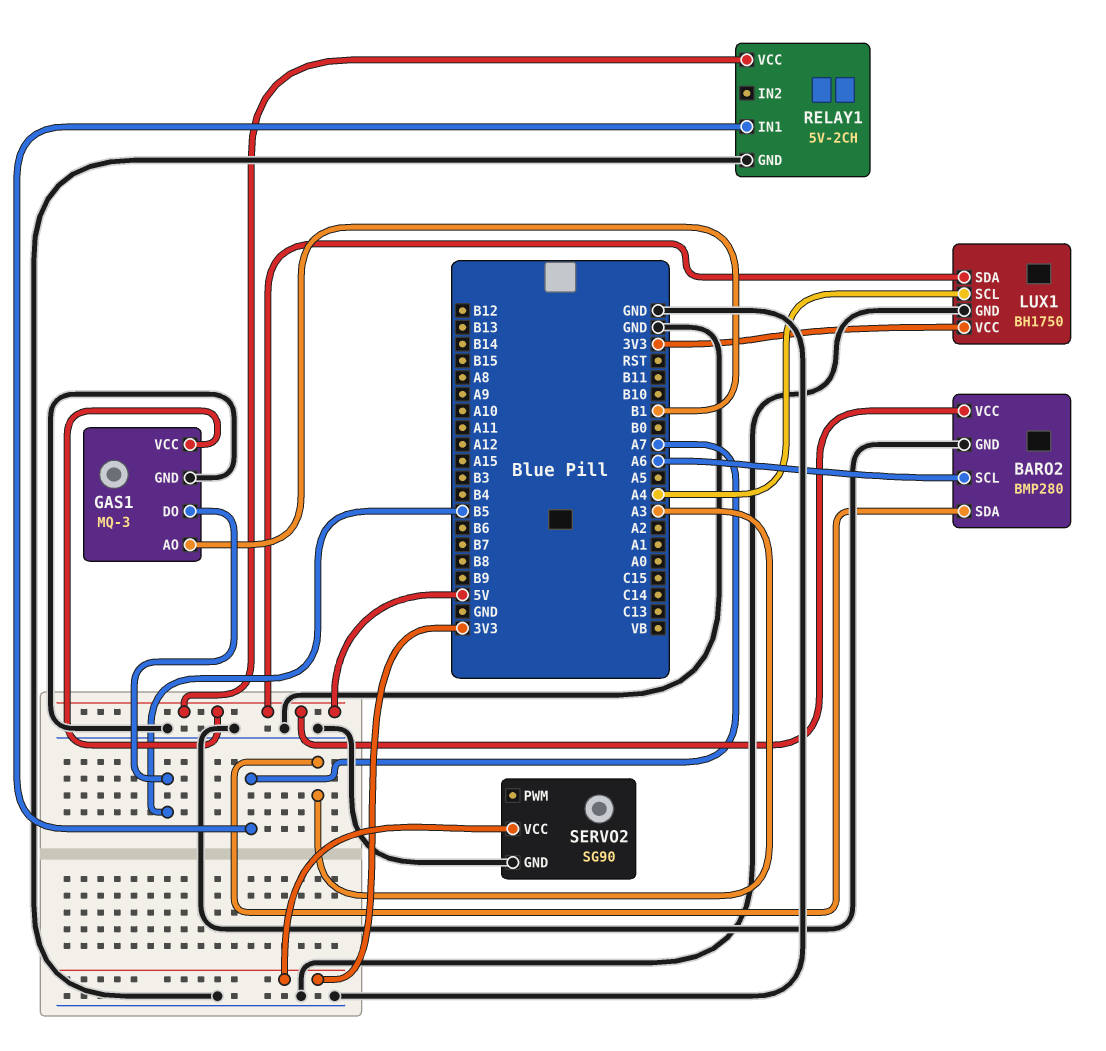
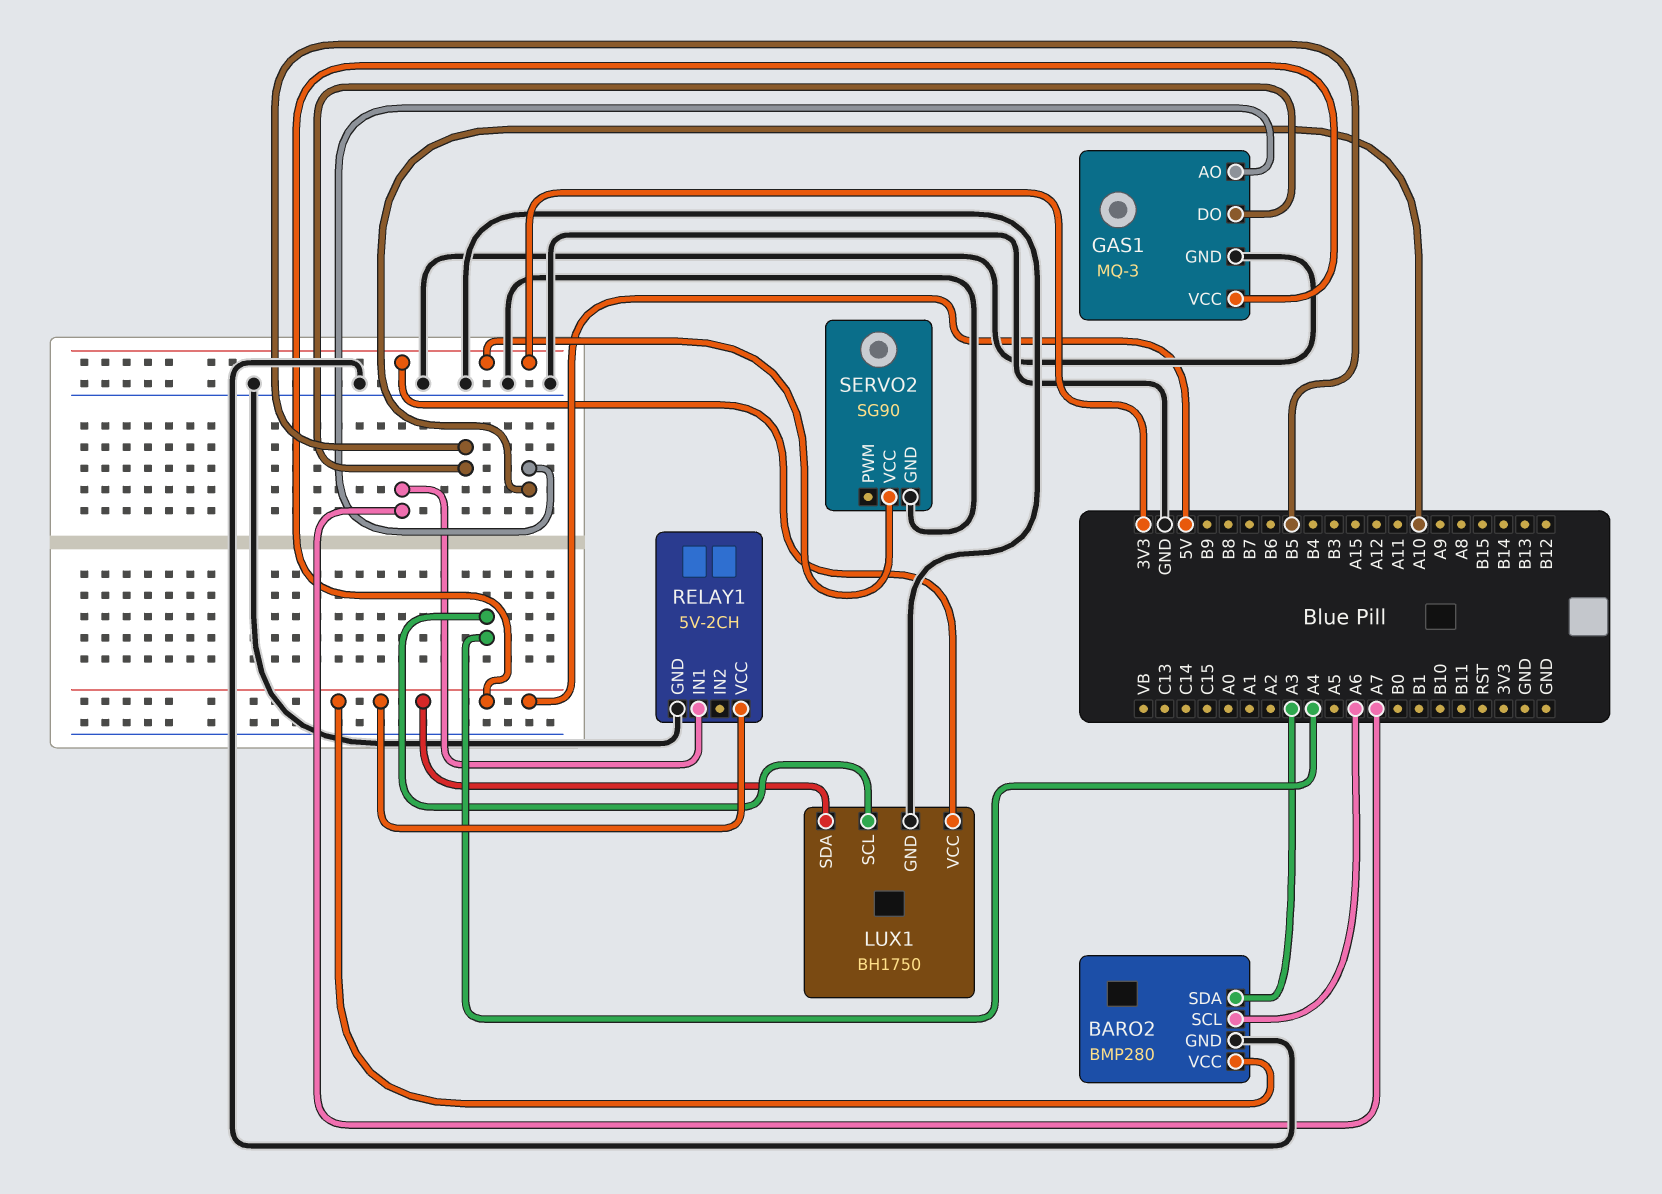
GAS1 pin AO: B1 -> A10

